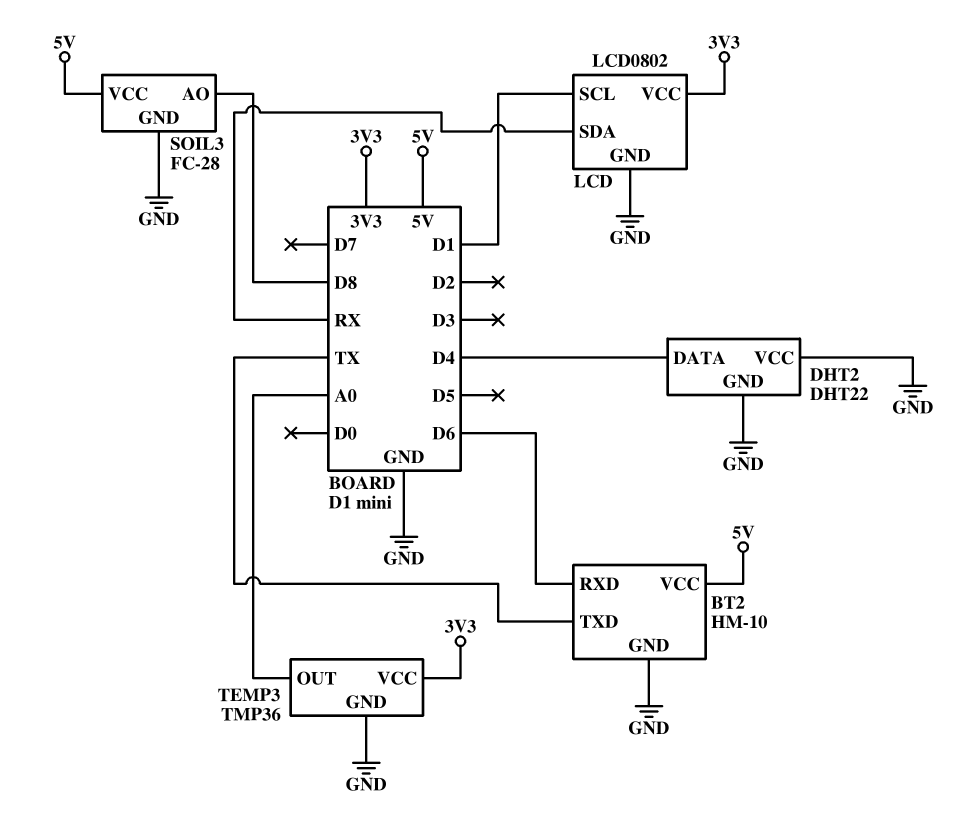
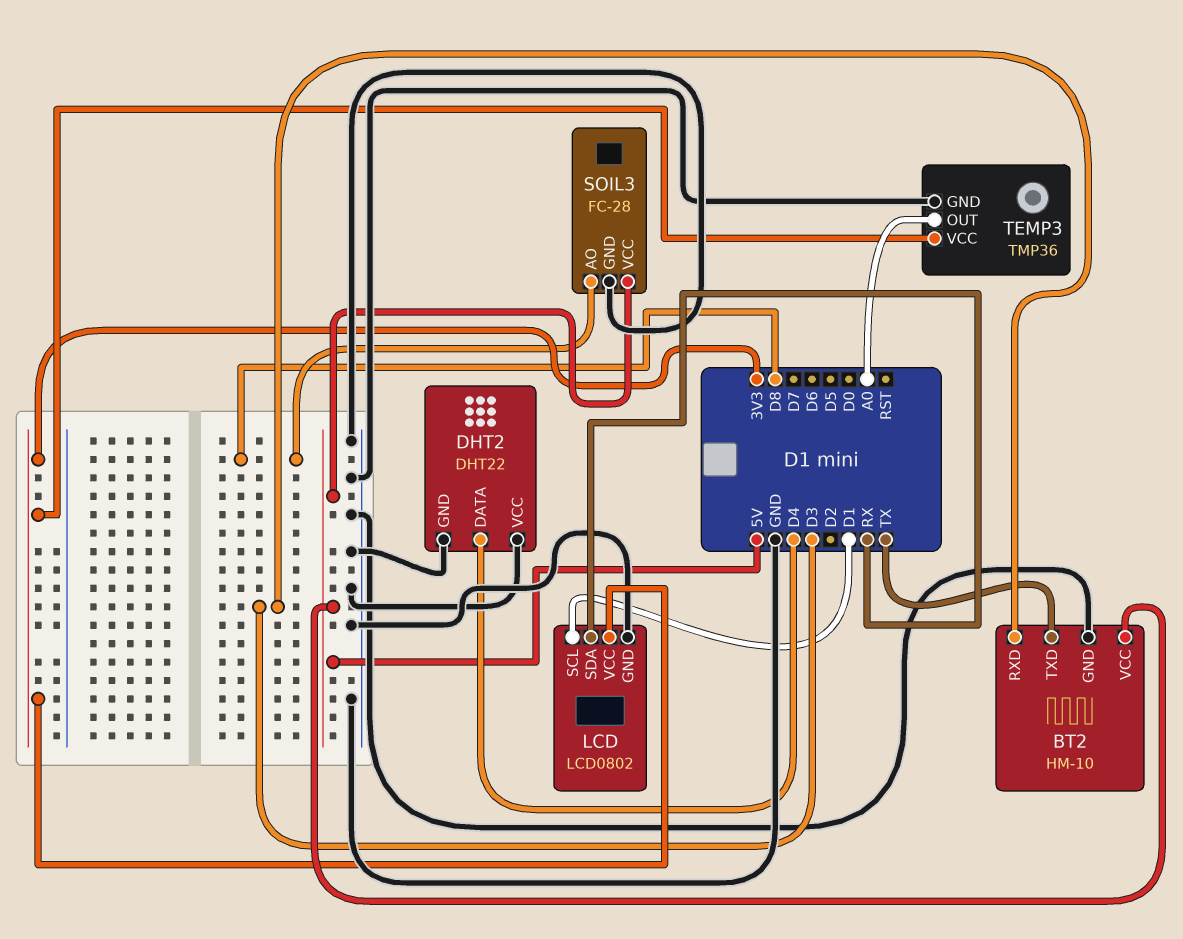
BT2 pin RXD: D6 -> D3

